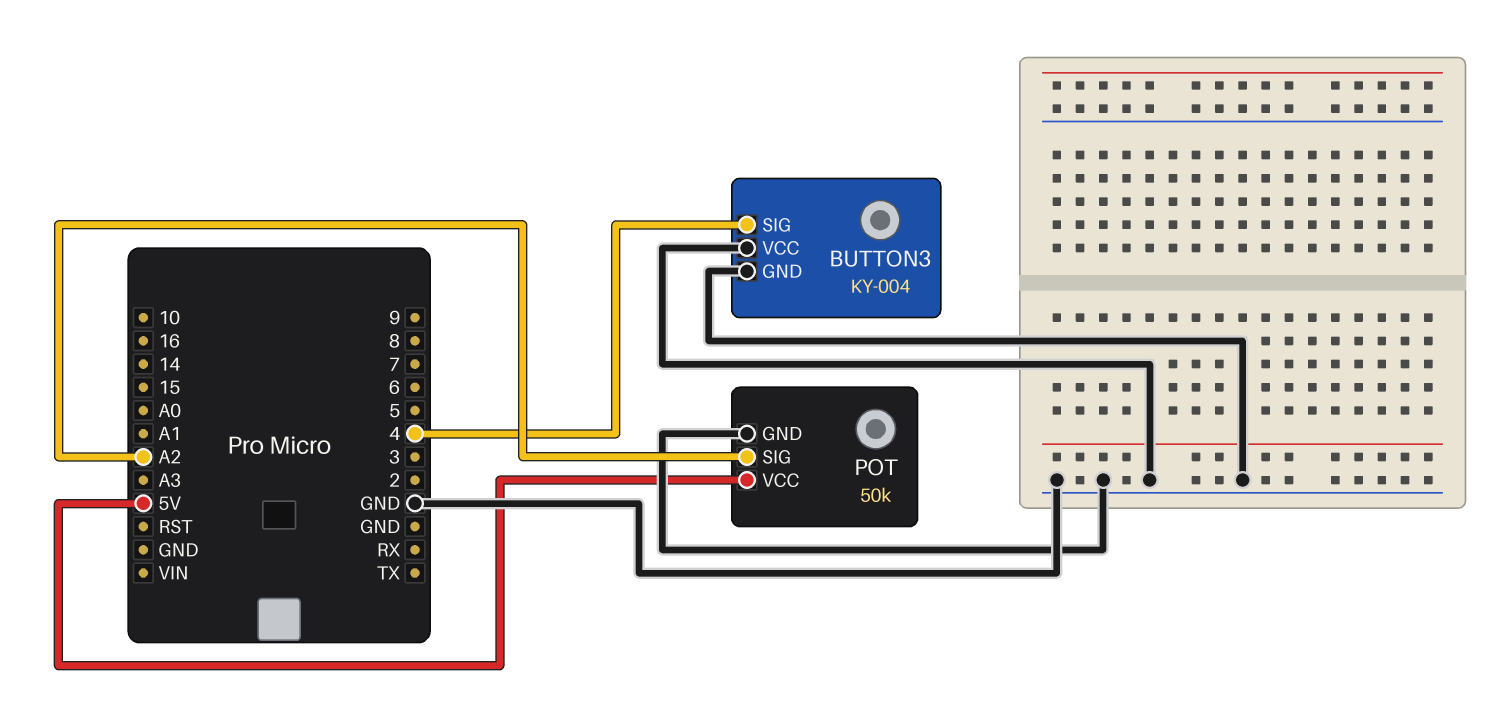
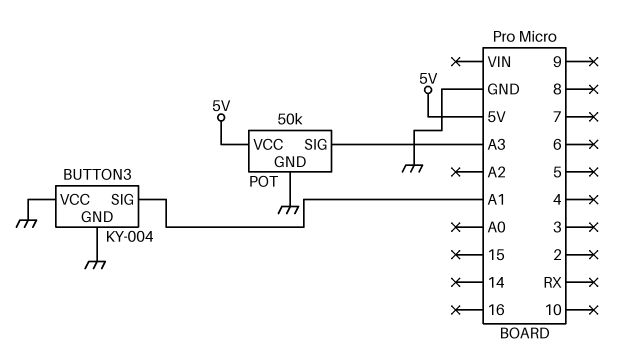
BUTTON3 pin SIG: 4 -> A1
POT pin SIG: A2 -> A3

